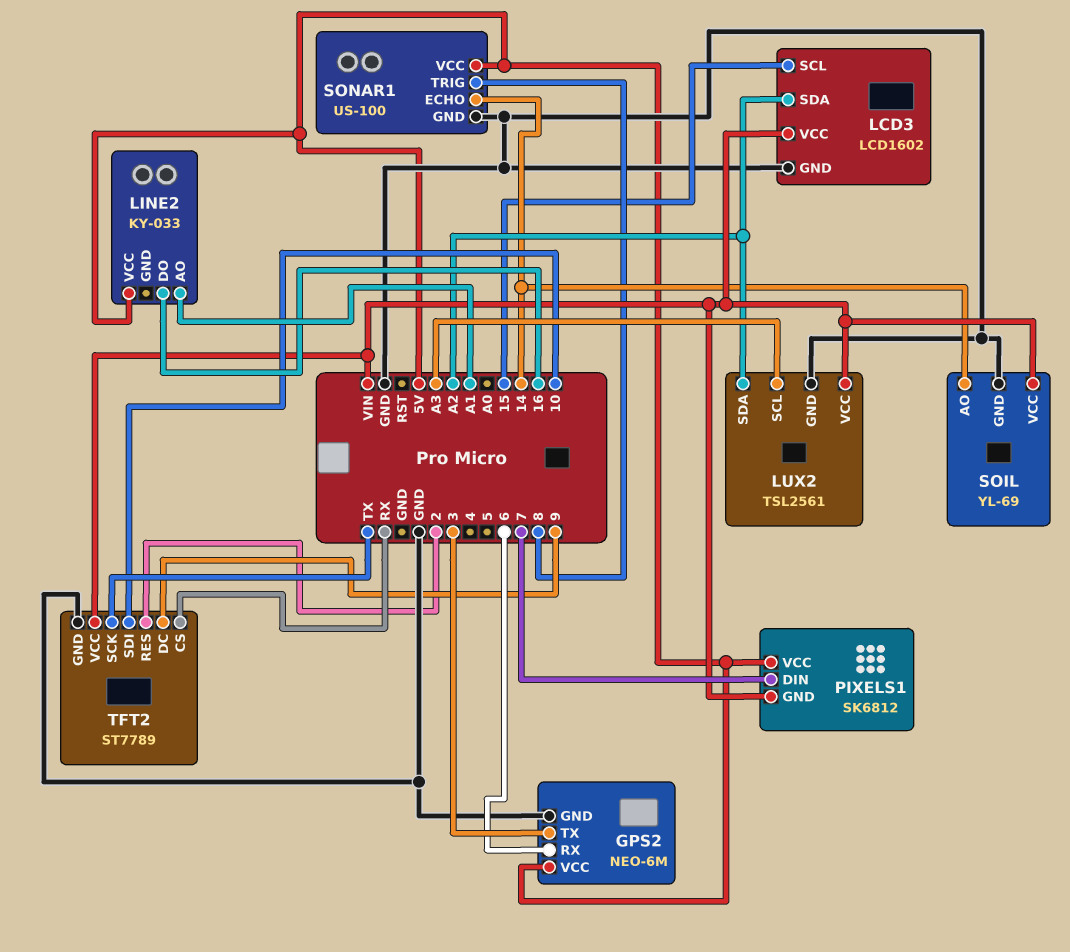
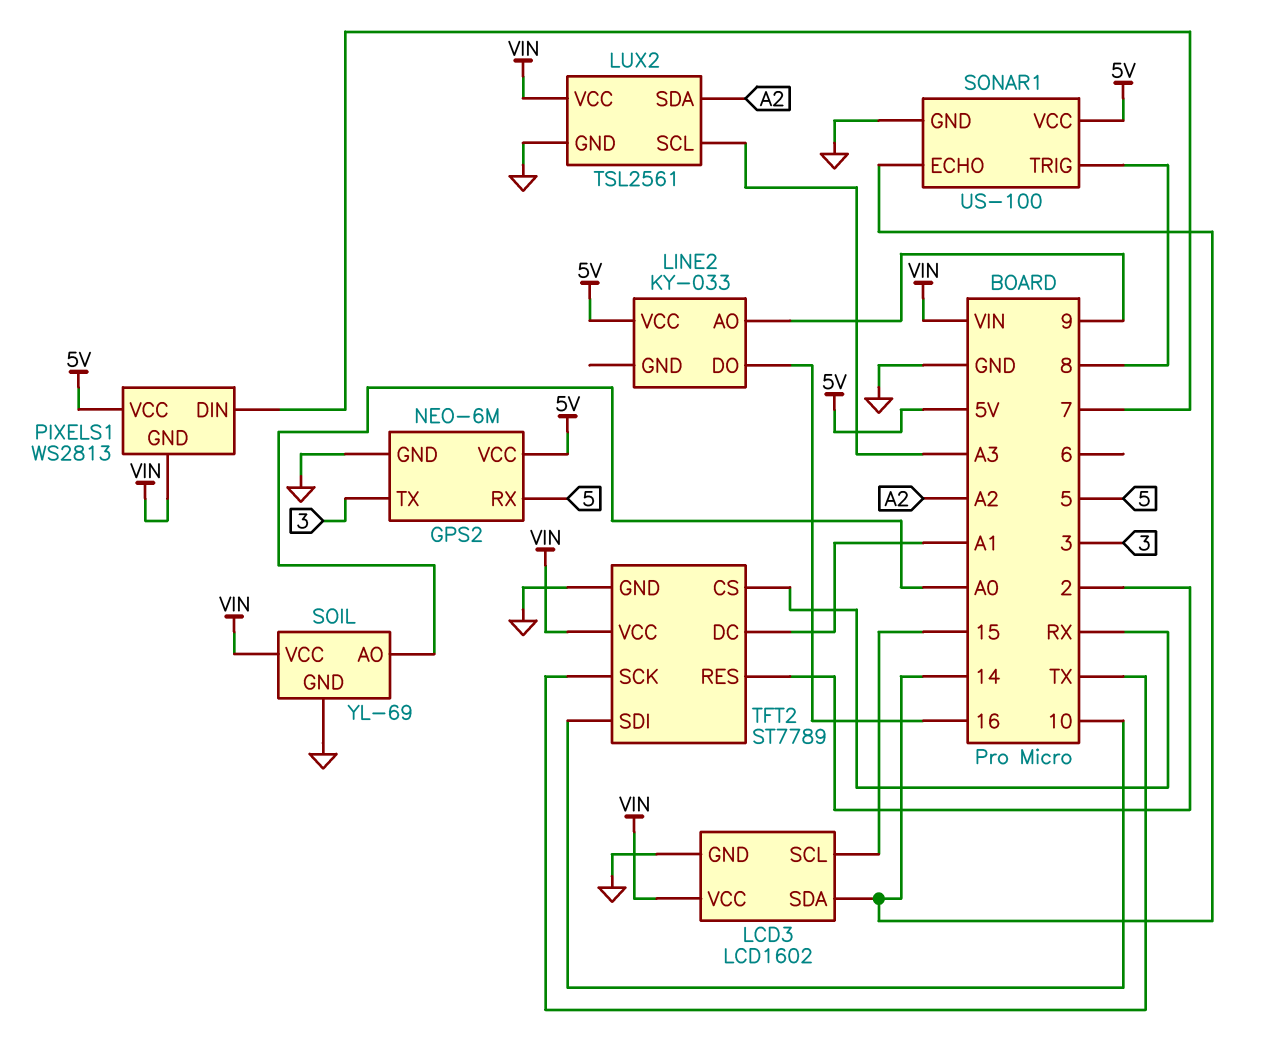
GPS2 pin RX: 6 -> 5
LCD3 pin SDA: A2 -> 14
LINE2 pin AO: A1 -> 9
PIXELS1: SK6812 -> WS2813
SOIL pin AO: 14 -> A0
TFT2 pin DC: 9 -> A1

